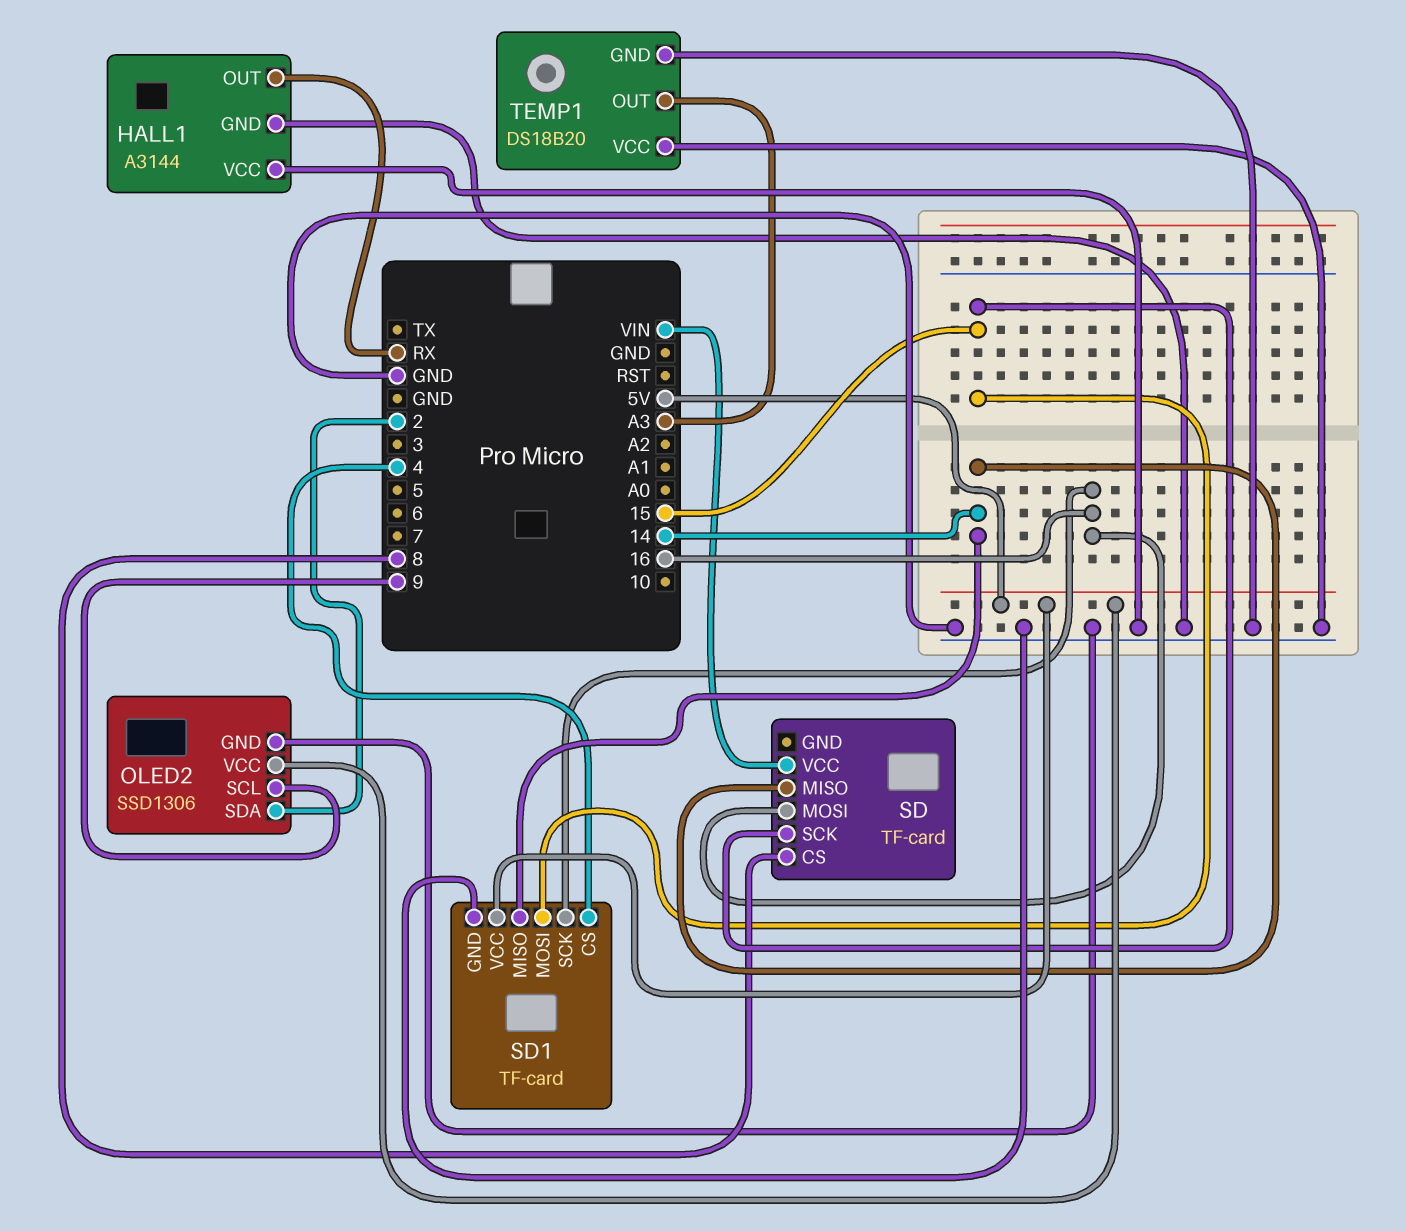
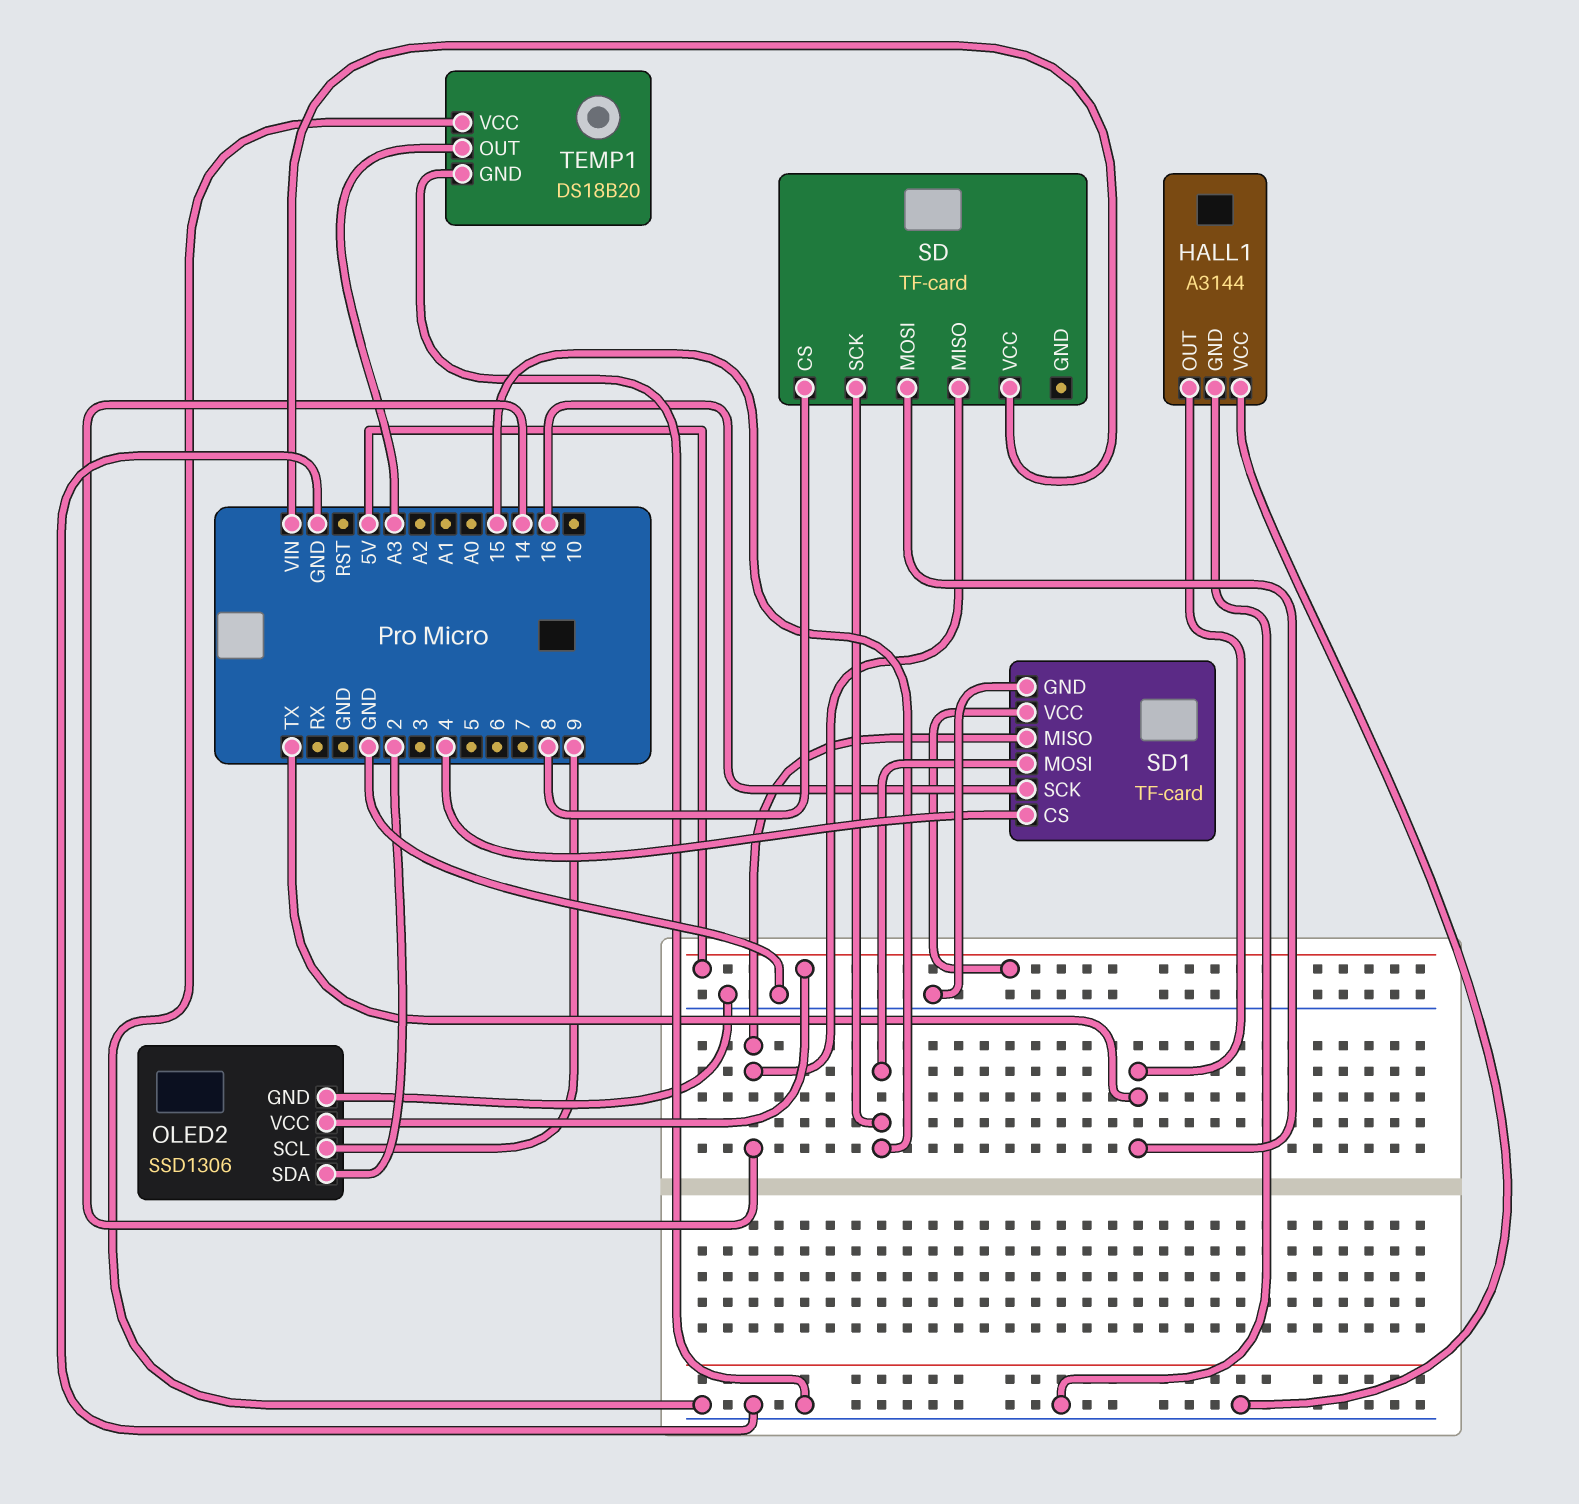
HALL1 pin OUT: RX -> TX
SD pin MOSI: 16 -> TX

